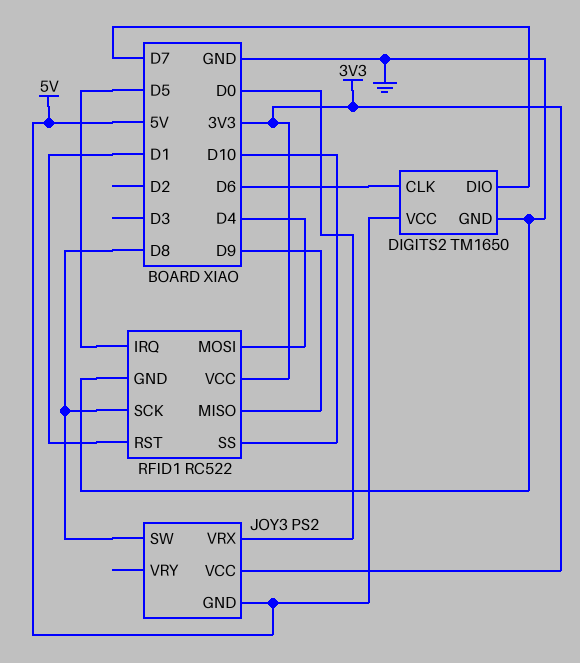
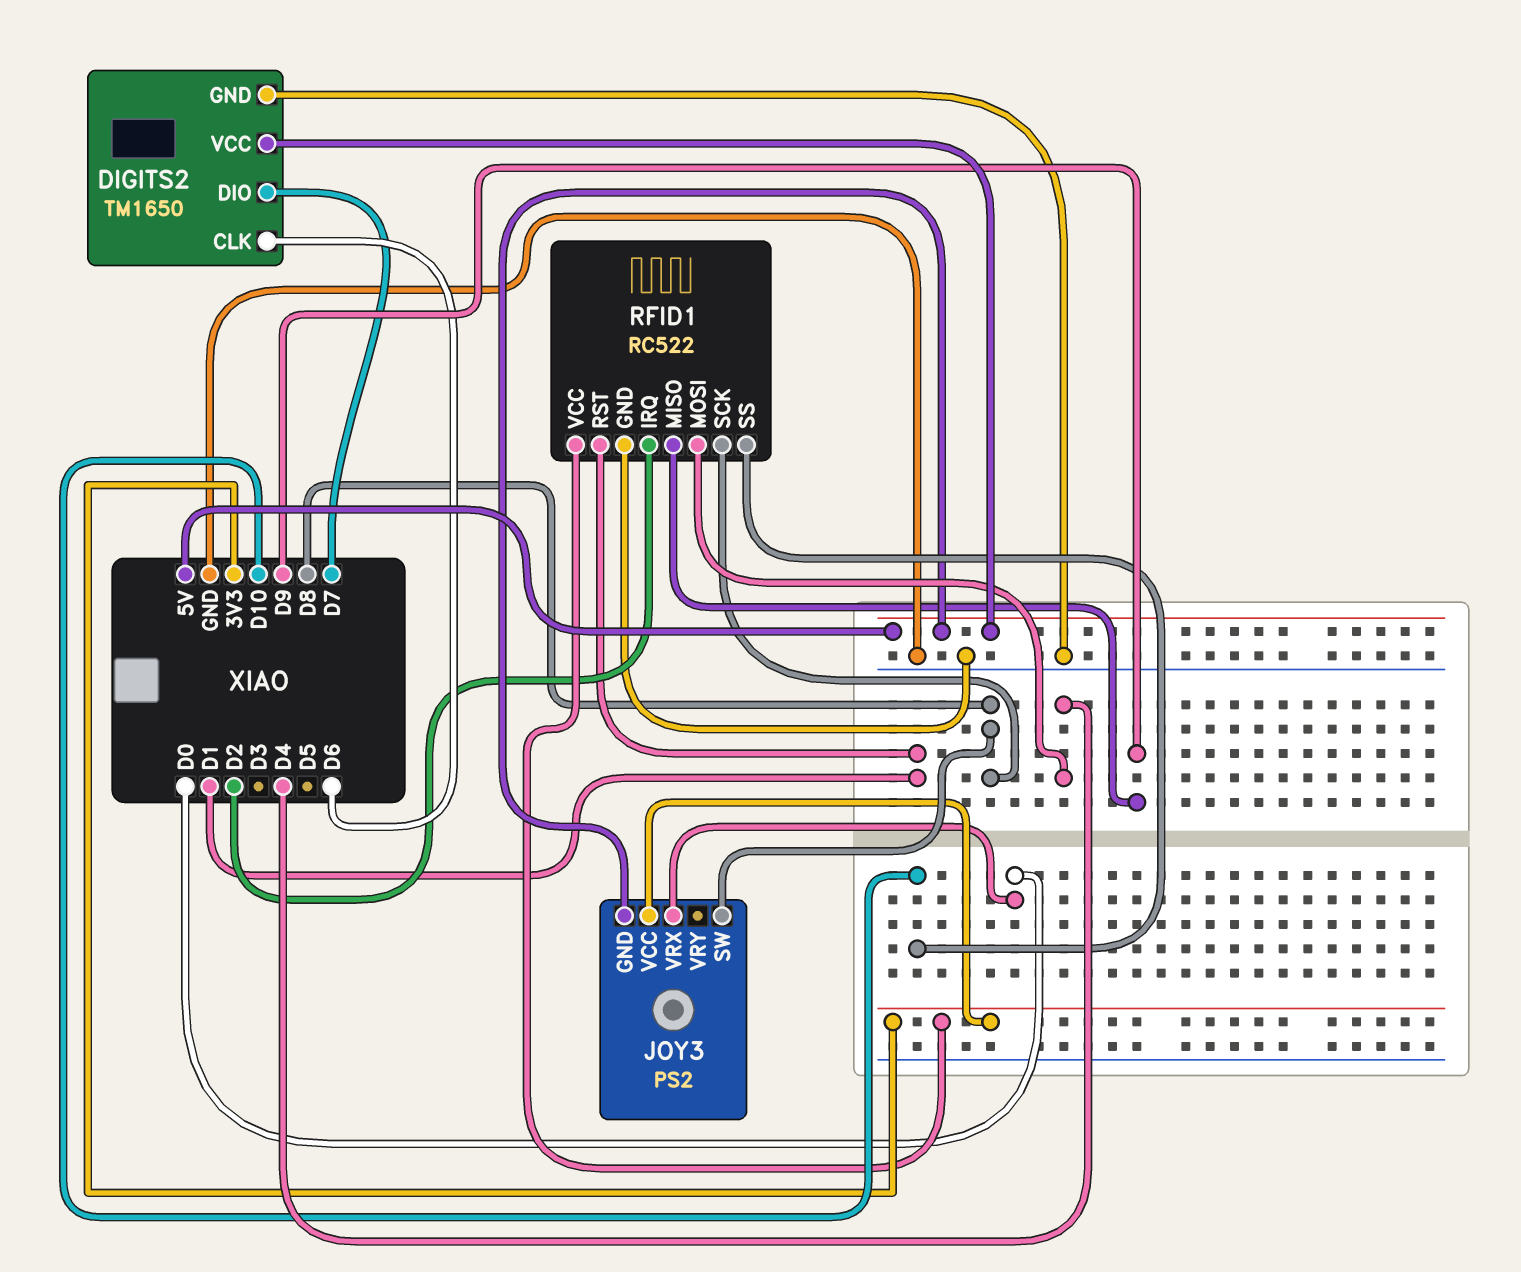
RFID1 pin IRQ: D5 -> D2

